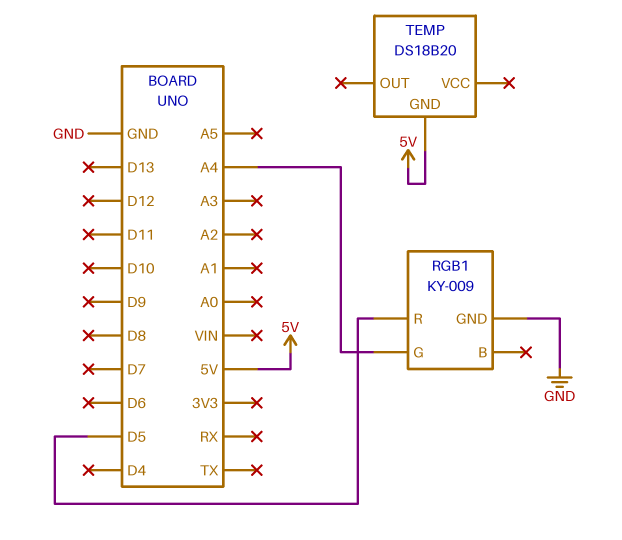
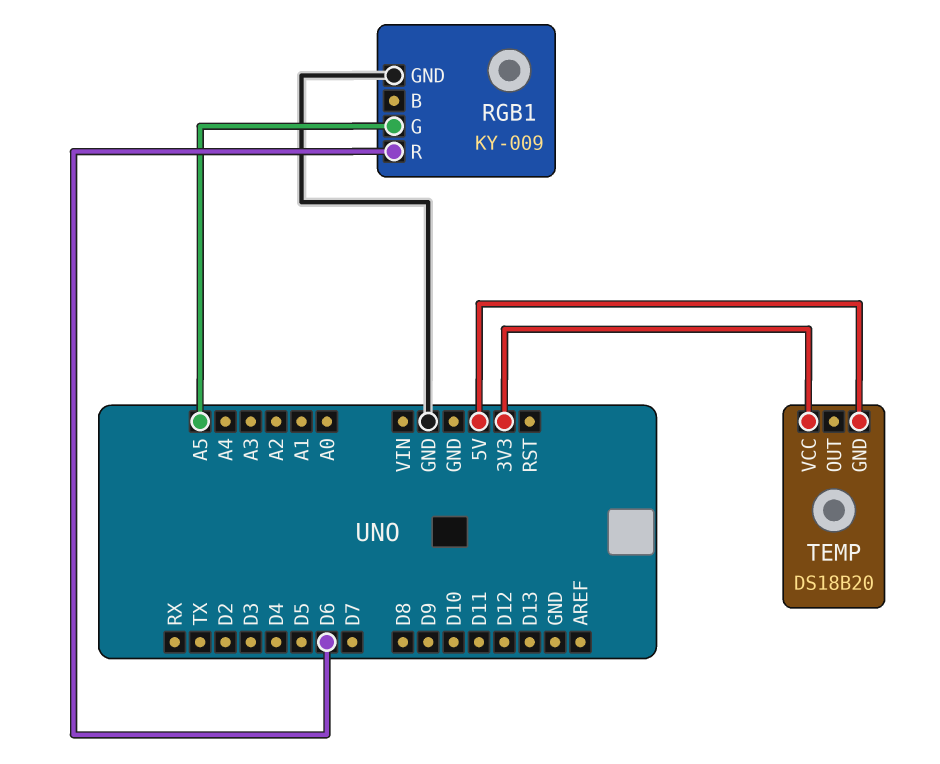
RGB1 pin G: A4 -> A5
RGB1 pin R: D5 -> D6
TEMP pin VCC: none -> 3V3

